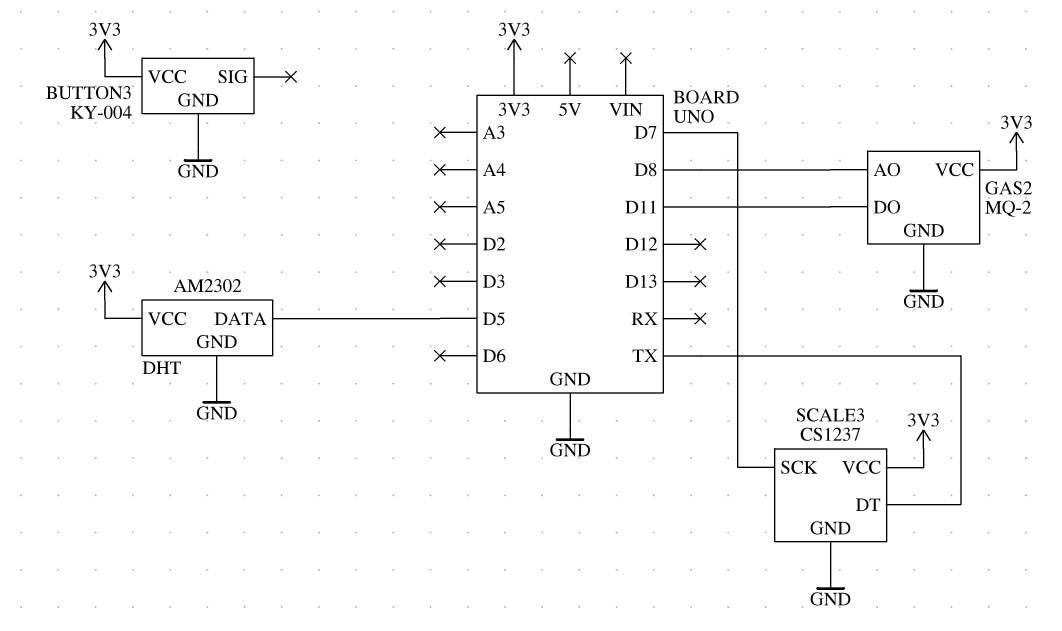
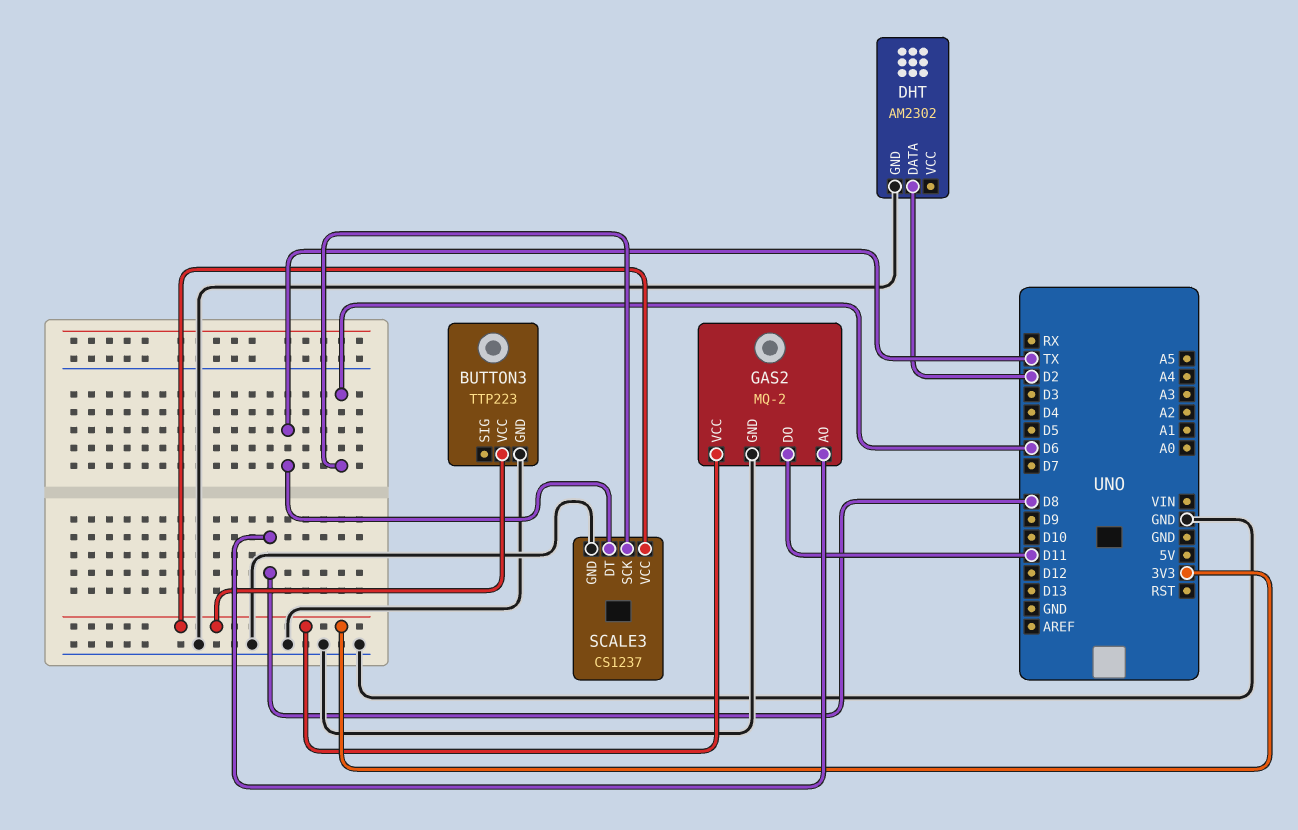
BUTTON3: KY-004 -> TTP223
DHT pin DATA: D5 -> D2
DHT pin VCC: 3V3 -> none
SCALE3 pin SCK: D7 -> D6

